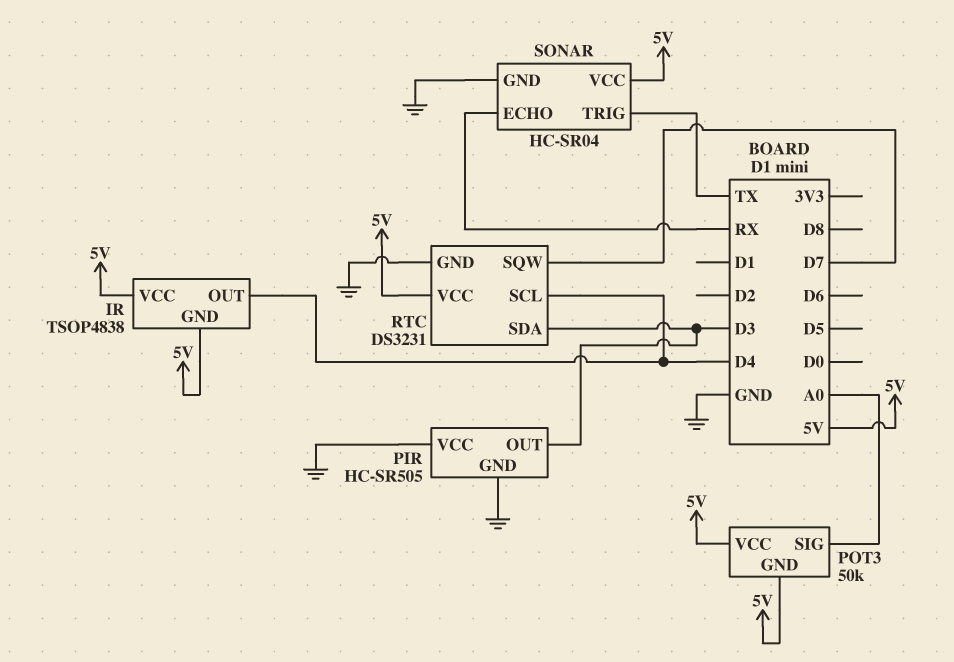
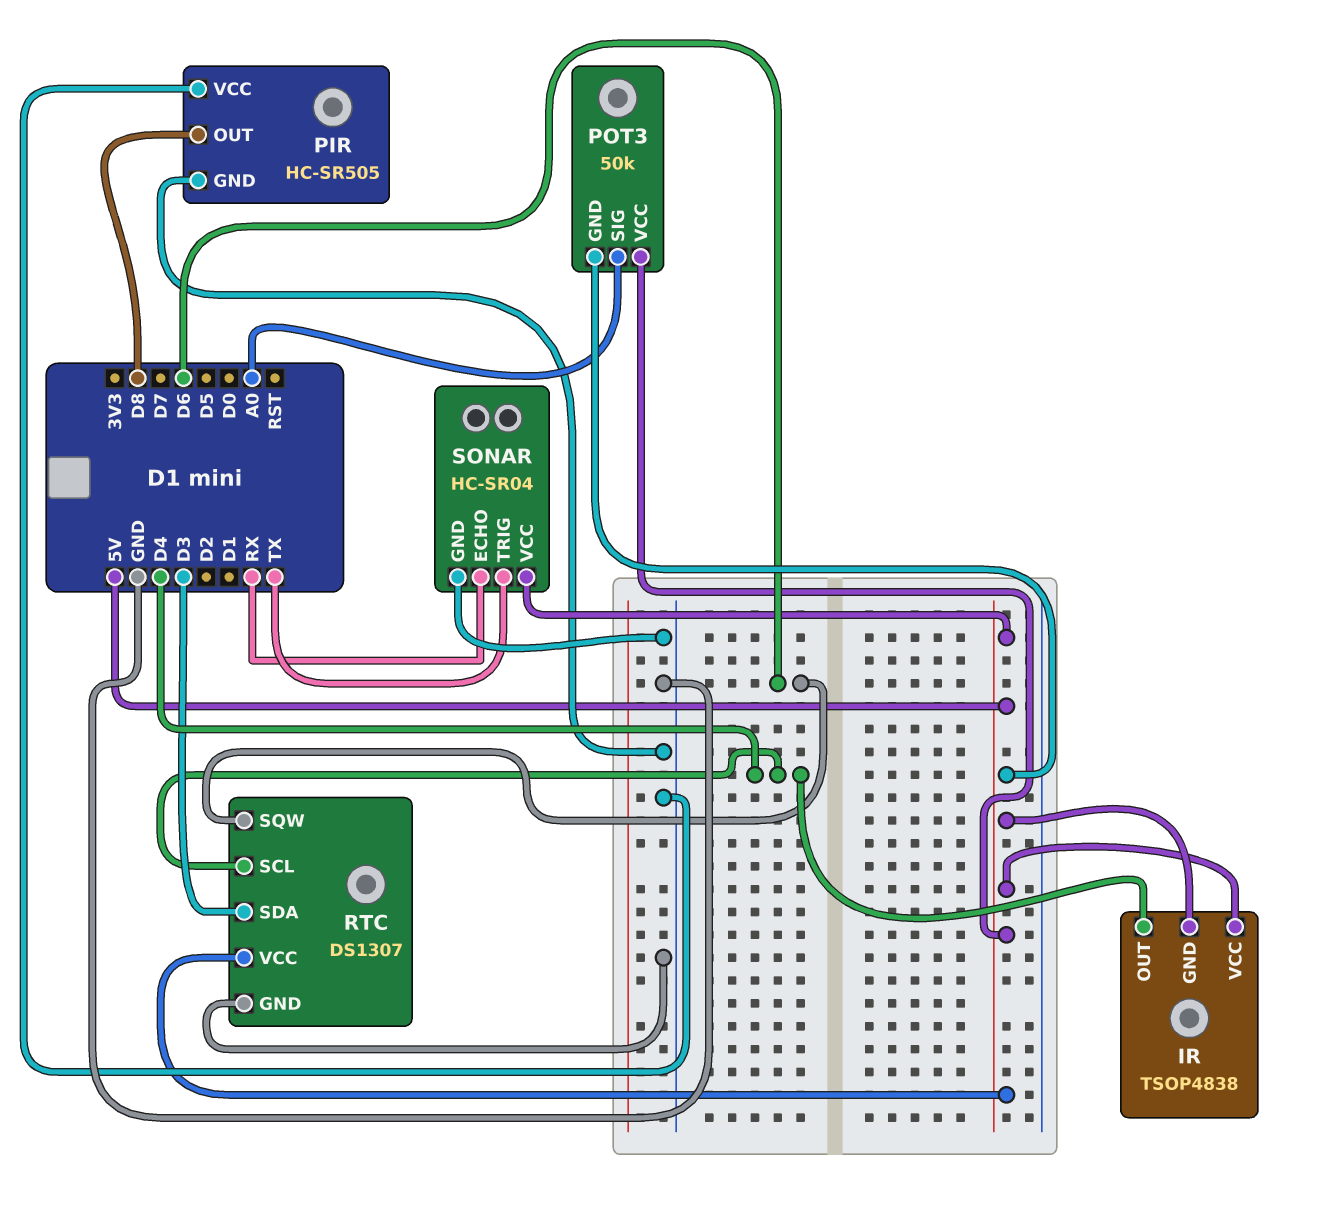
PIR pin OUT: D3 -> D8
RTC: DS3231 -> DS1307
RTC pin SQW: D7 -> D6

